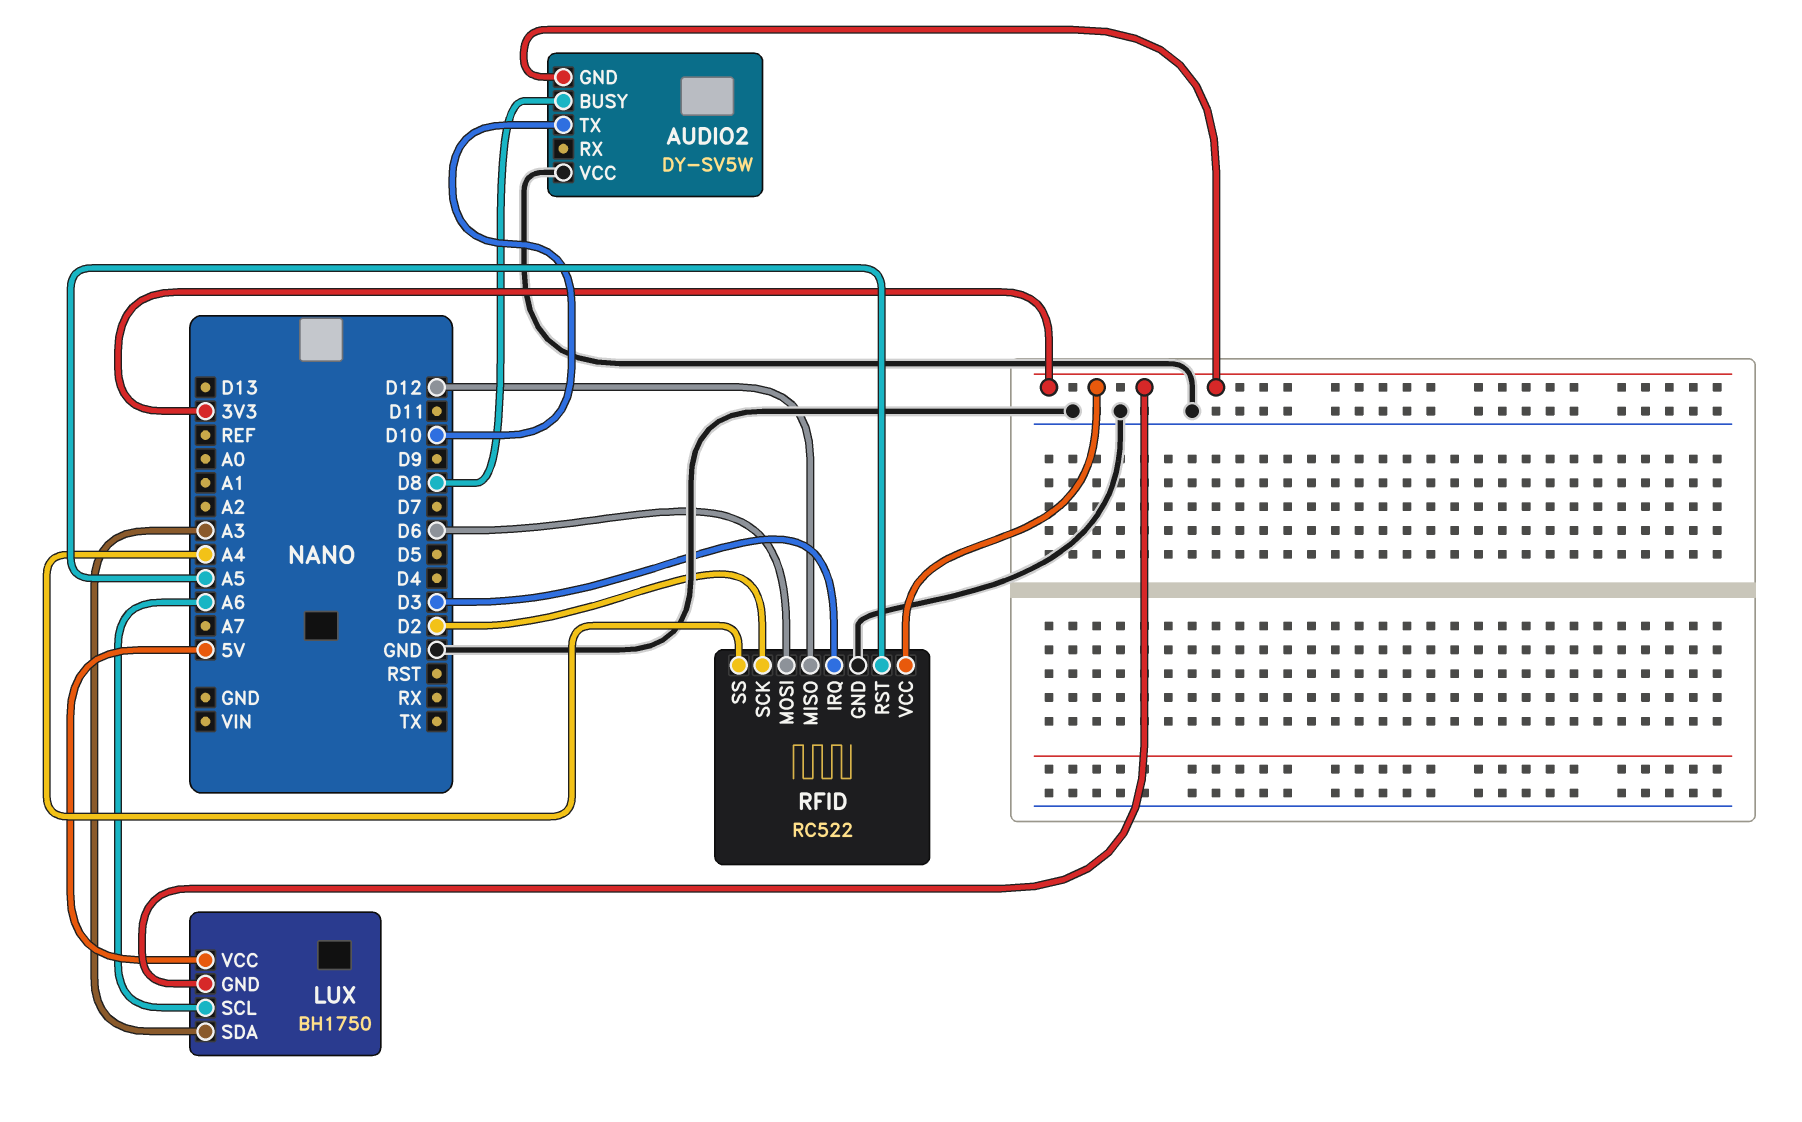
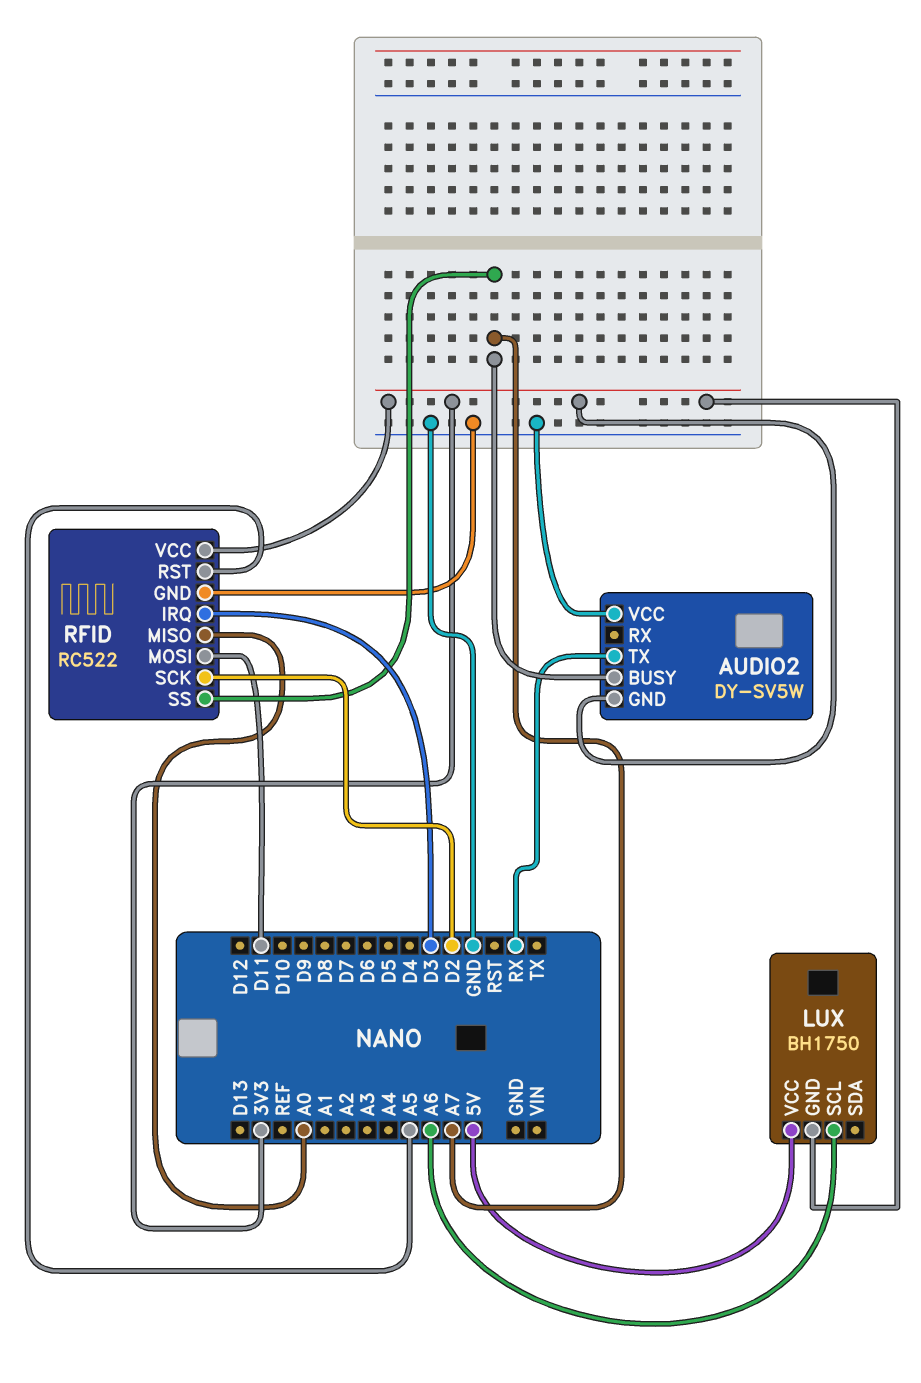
AUDIO2 pin BUSY: D8 -> A7
AUDIO2 pin TX: D10 -> RX
LUX pin SDA: A3 -> none
RFID pin MISO: D12 -> A0
RFID pin MOSI: D6 -> D11
RFID pin SS: A4 -> A7

